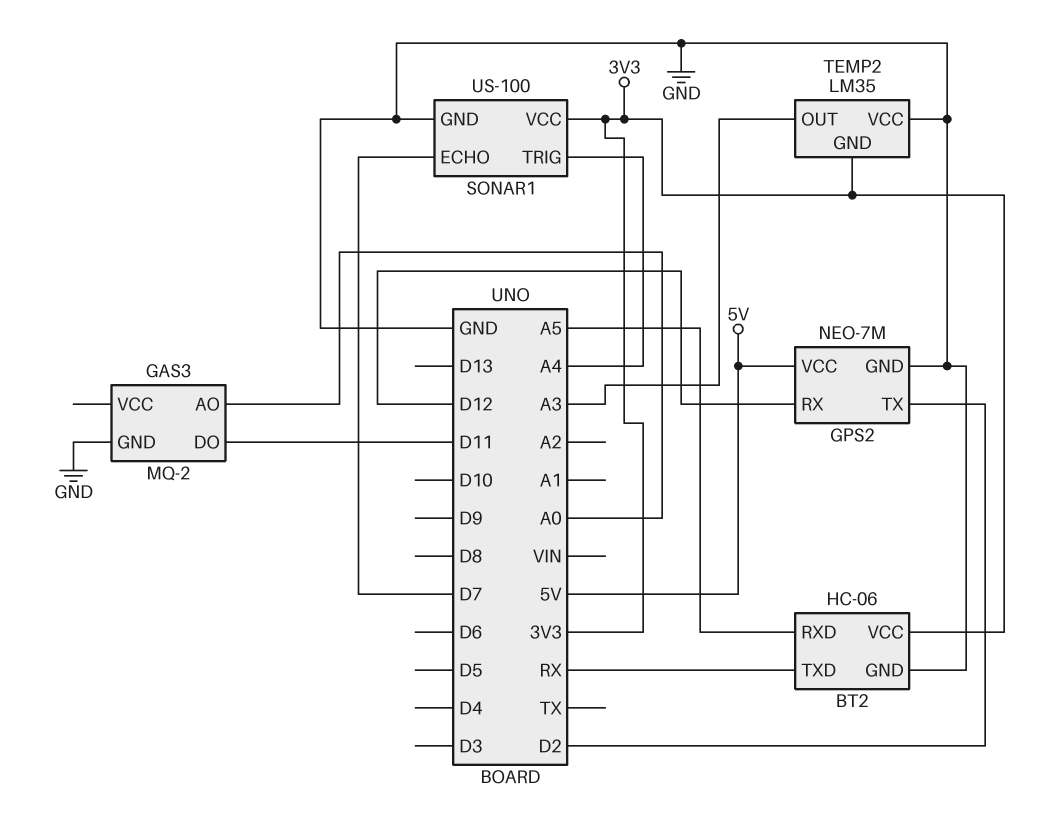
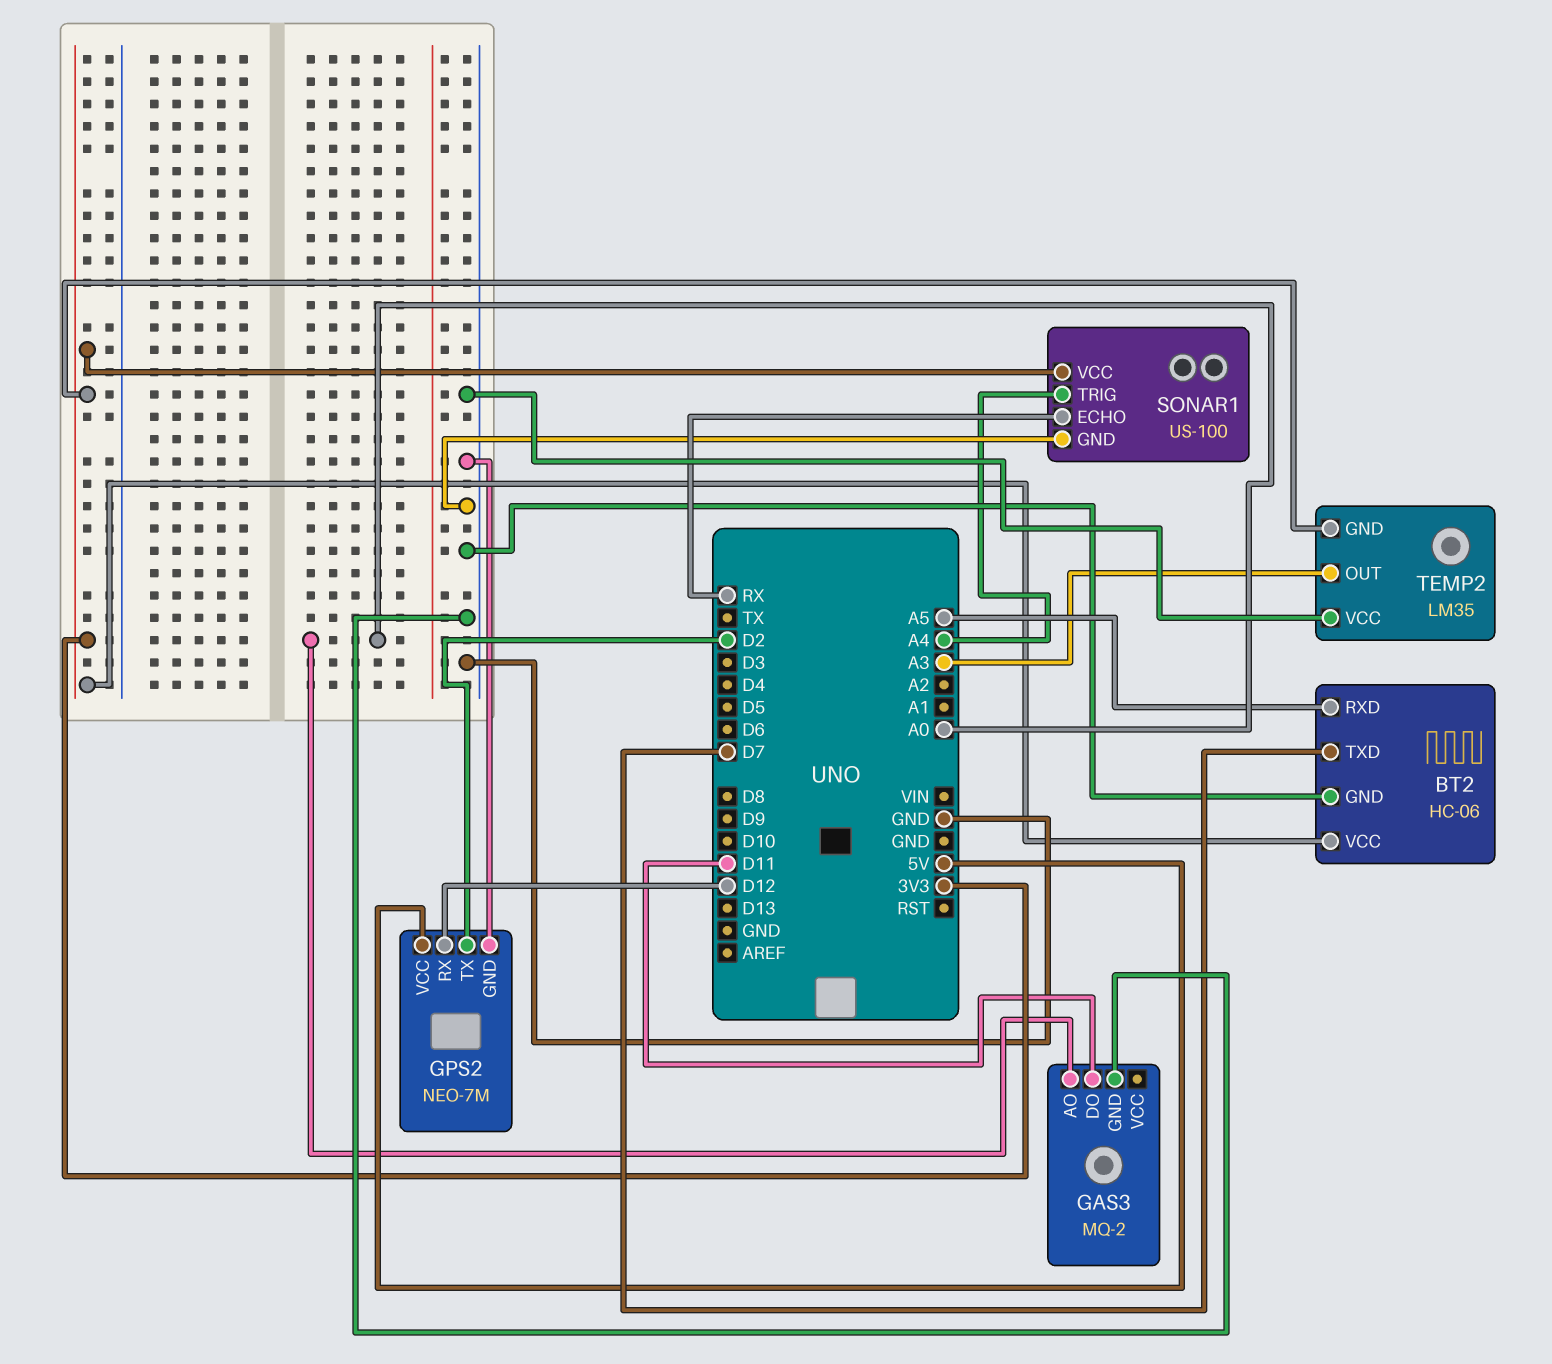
BT2 pin TXD: RX -> D7
SONAR1 pin ECHO: D7 -> RX

